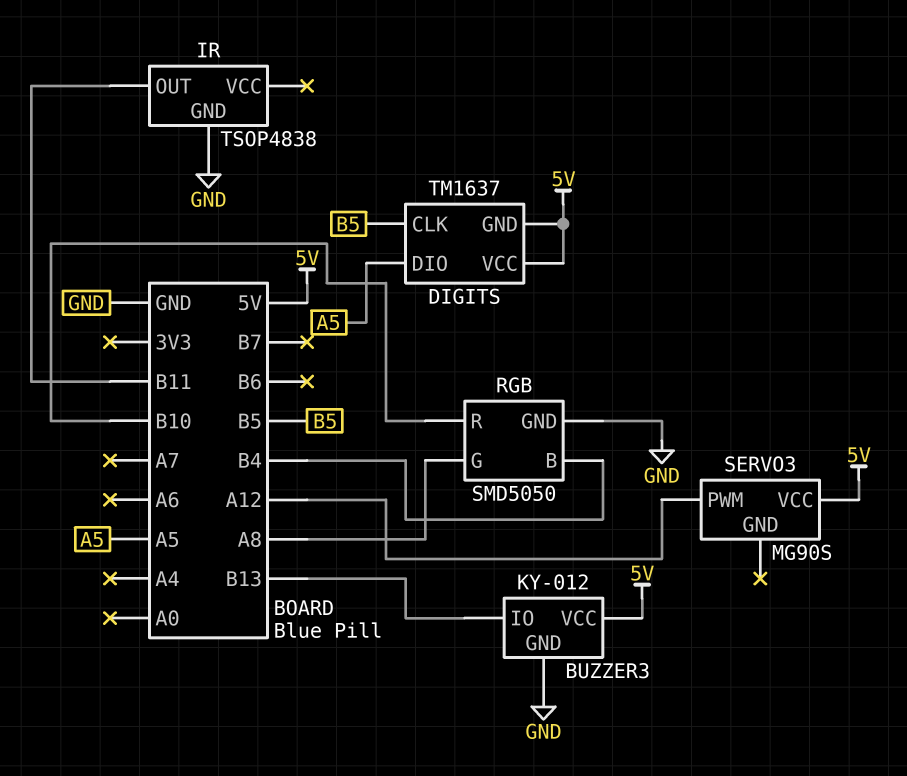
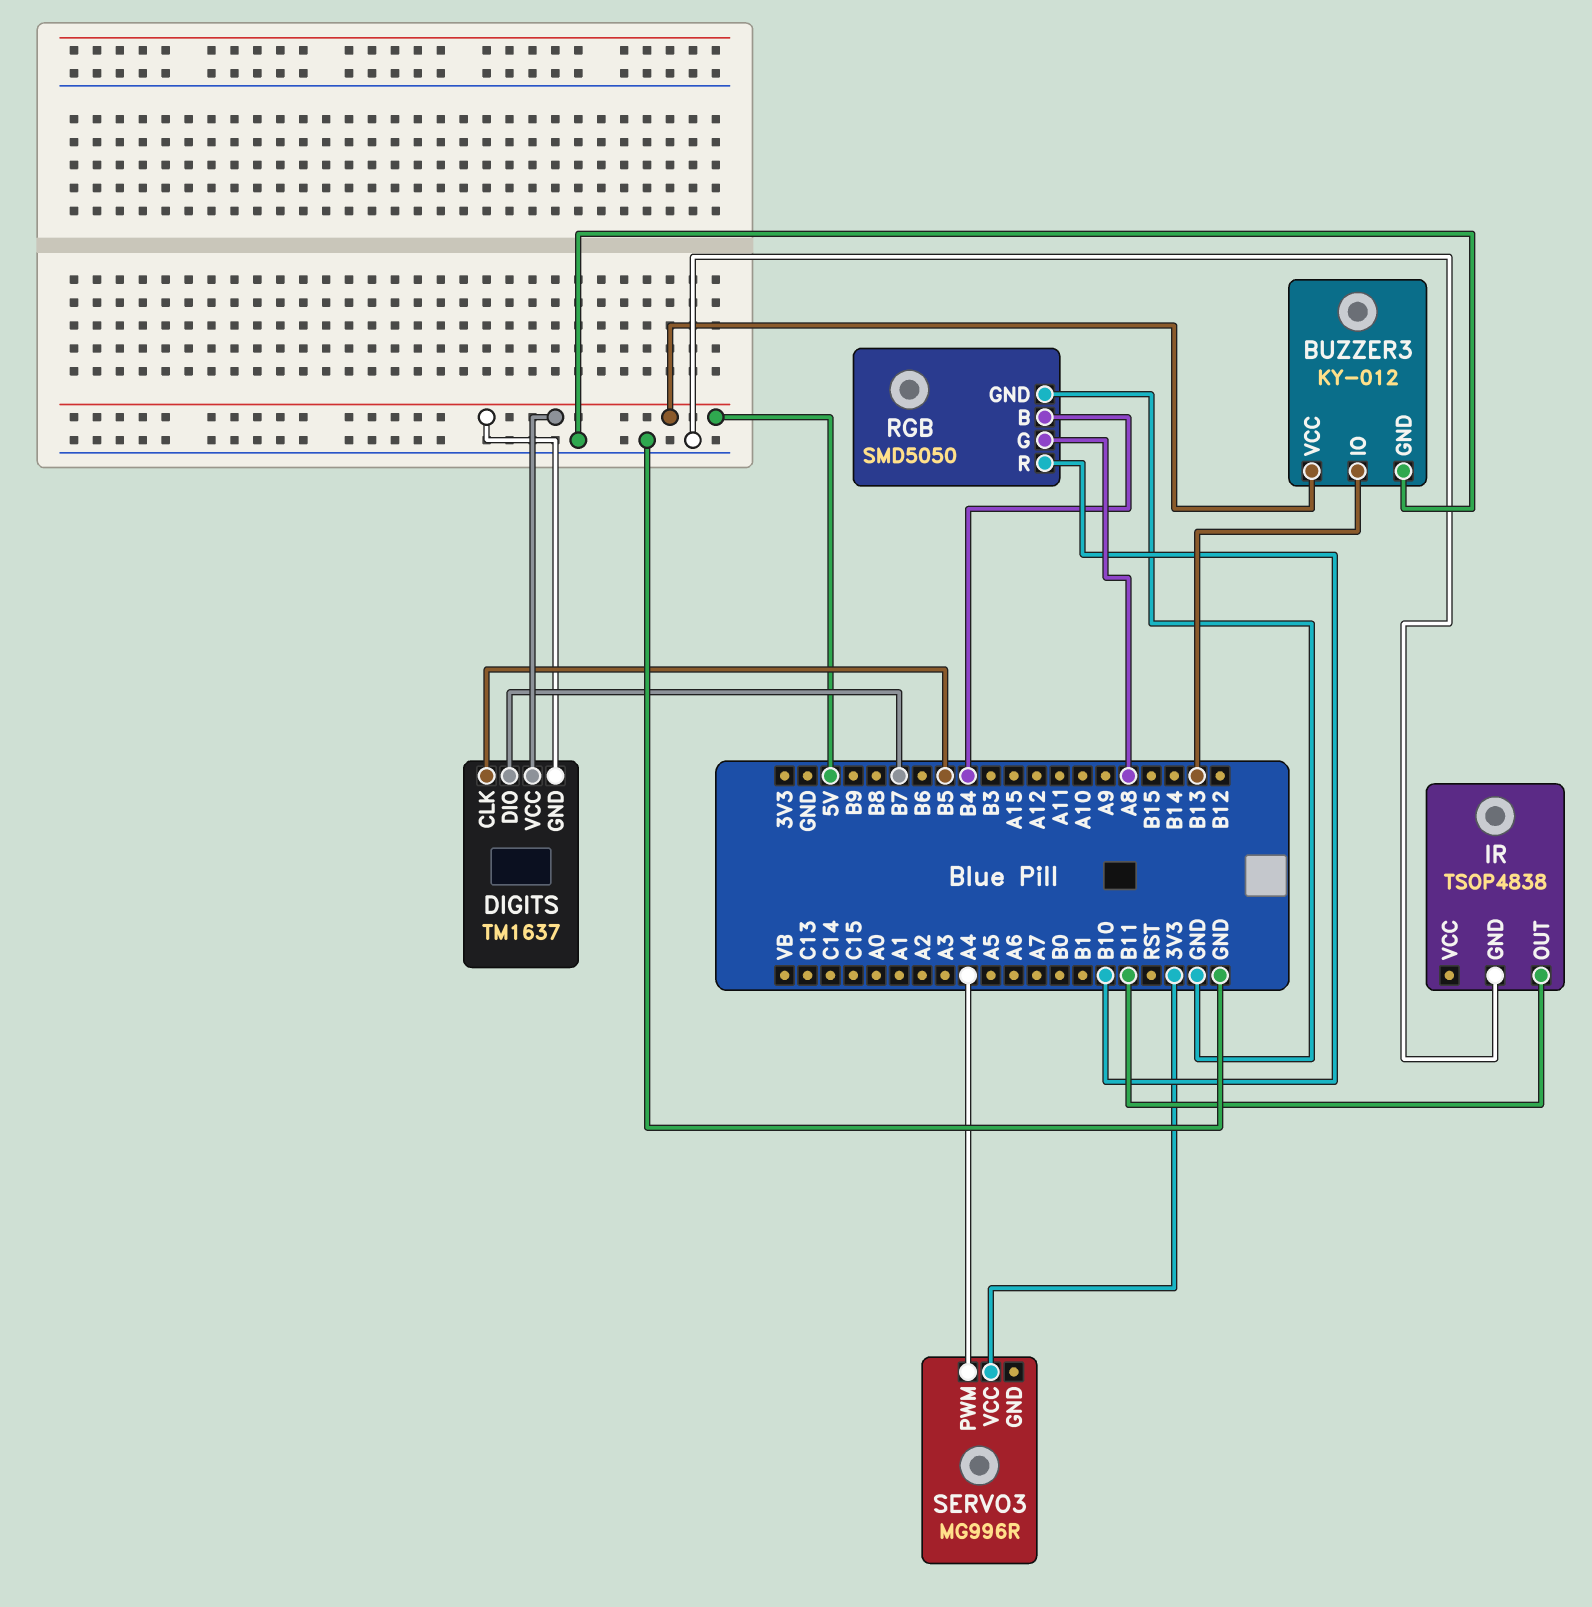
DIGITS pin DIO: A5 -> B7
SERVO3: MG90S -> MG996R
SERVO3 pin PWM: A12 -> A4
SERVO3 pin VCC: 5V -> 3V3

